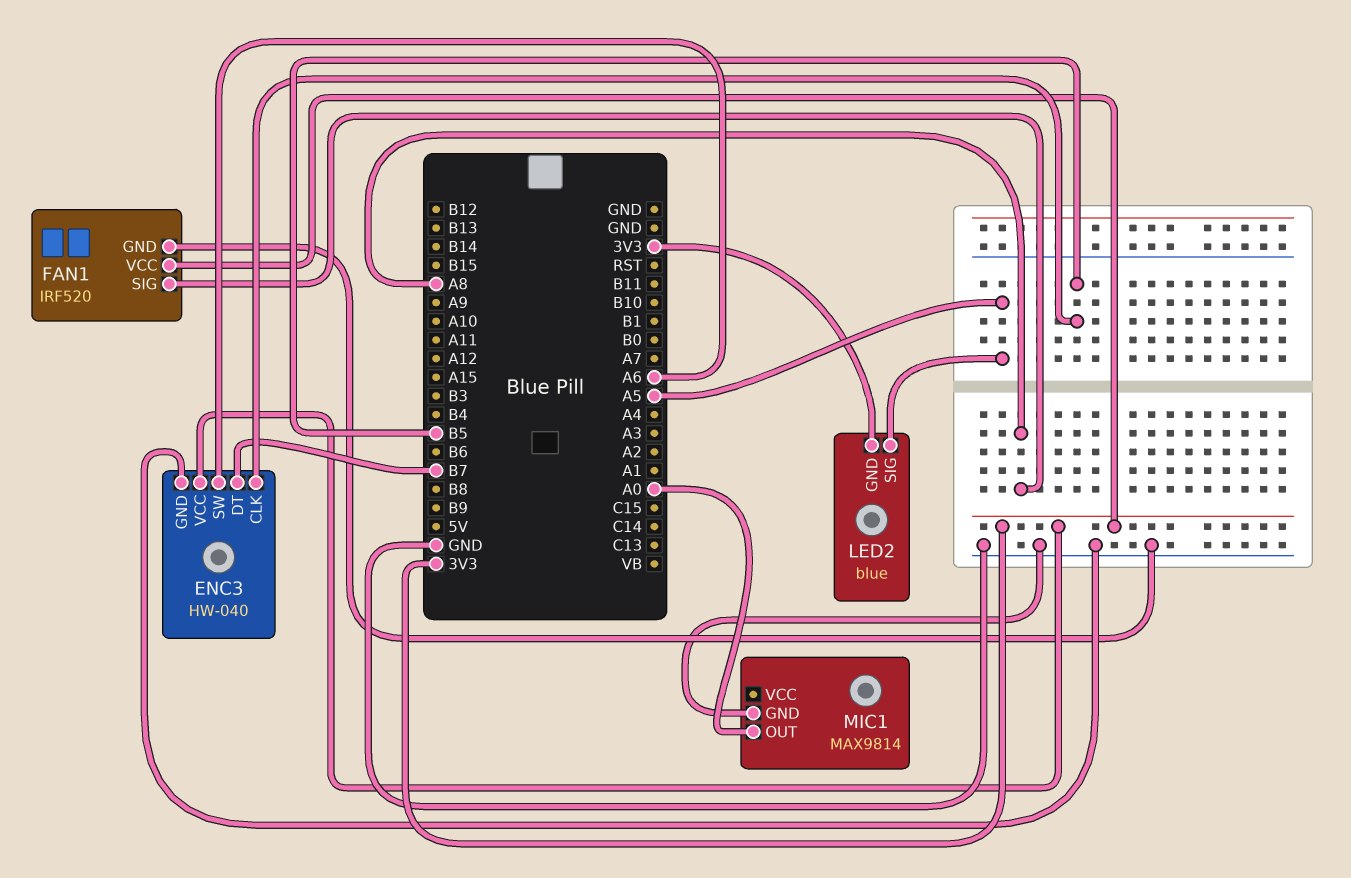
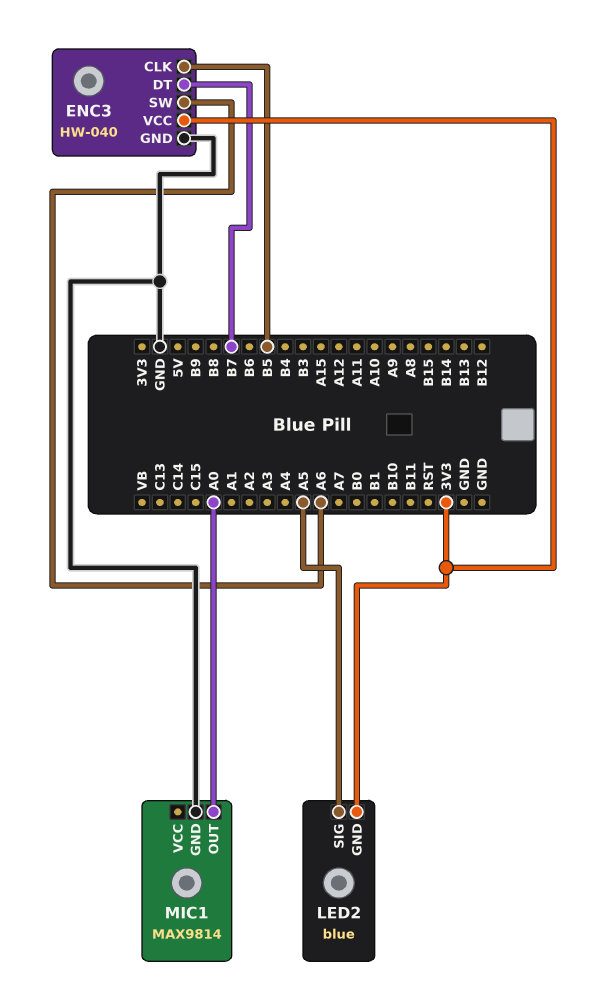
FAN1: IRF520 -> none
FAN1 pin GND: GND -> none
FAN1 pin SIG: A8 -> none
FAN1 pin VCC: 3V3 -> none

